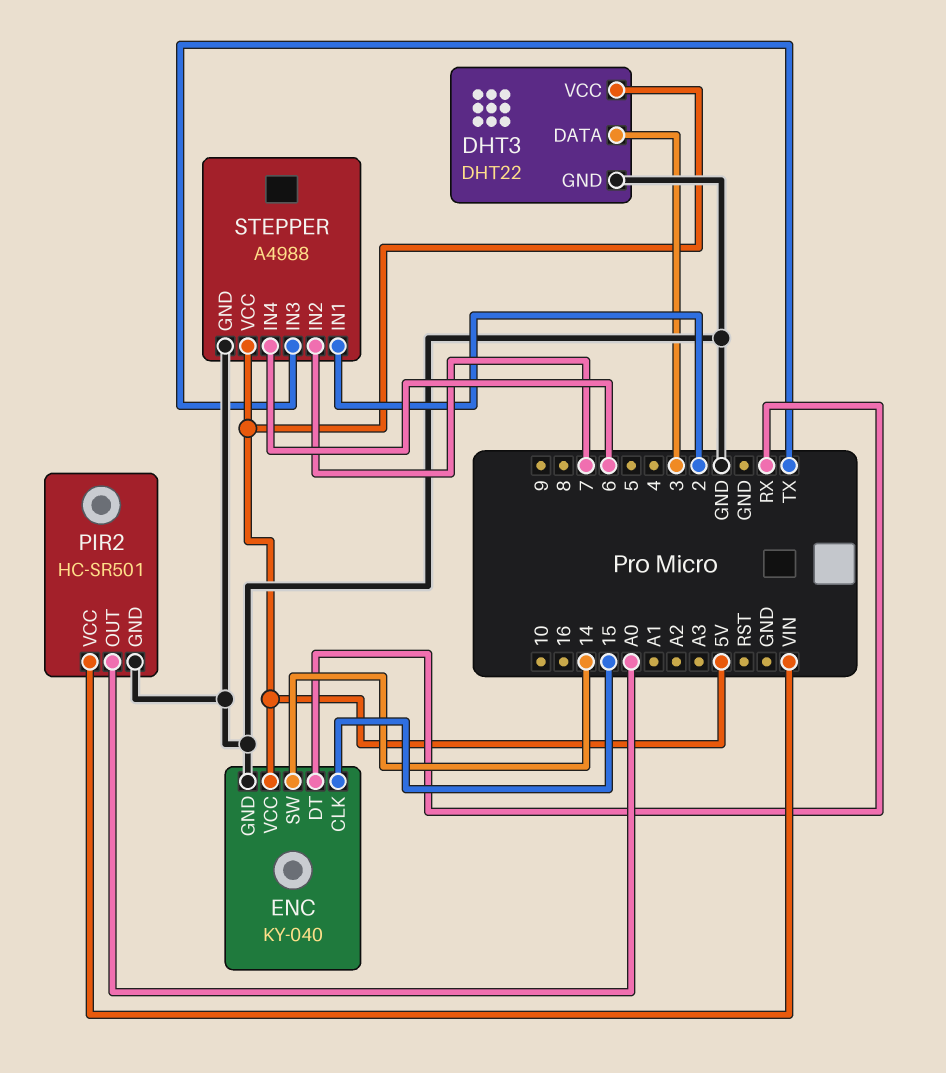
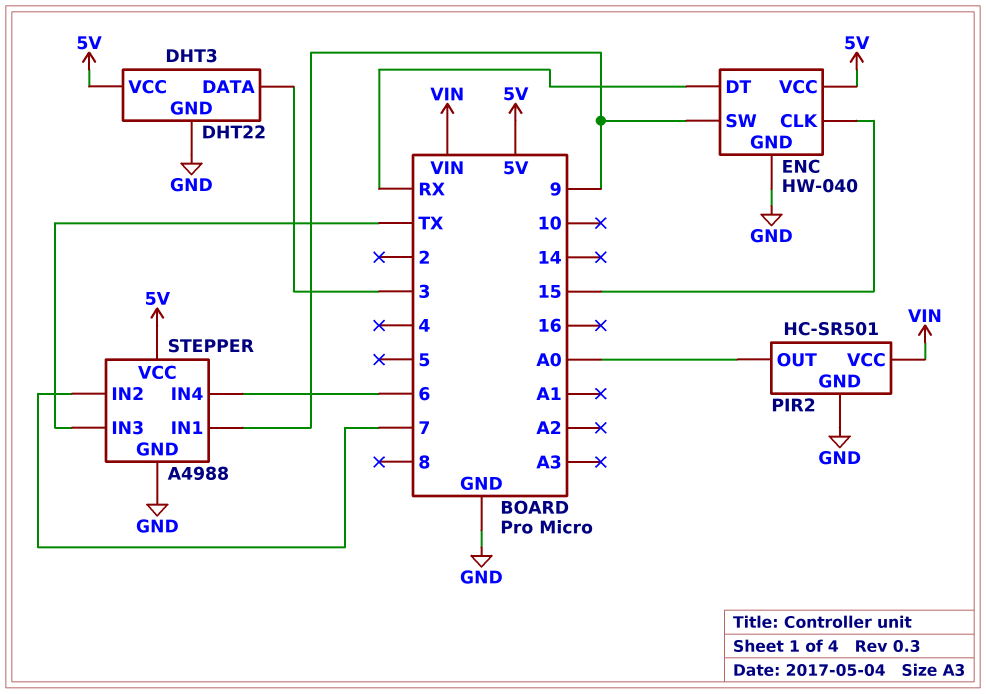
ENC: KY-040 -> HW-040
ENC pin SW: 14 -> 9
STEPPER pin IN1: 2 -> 9

